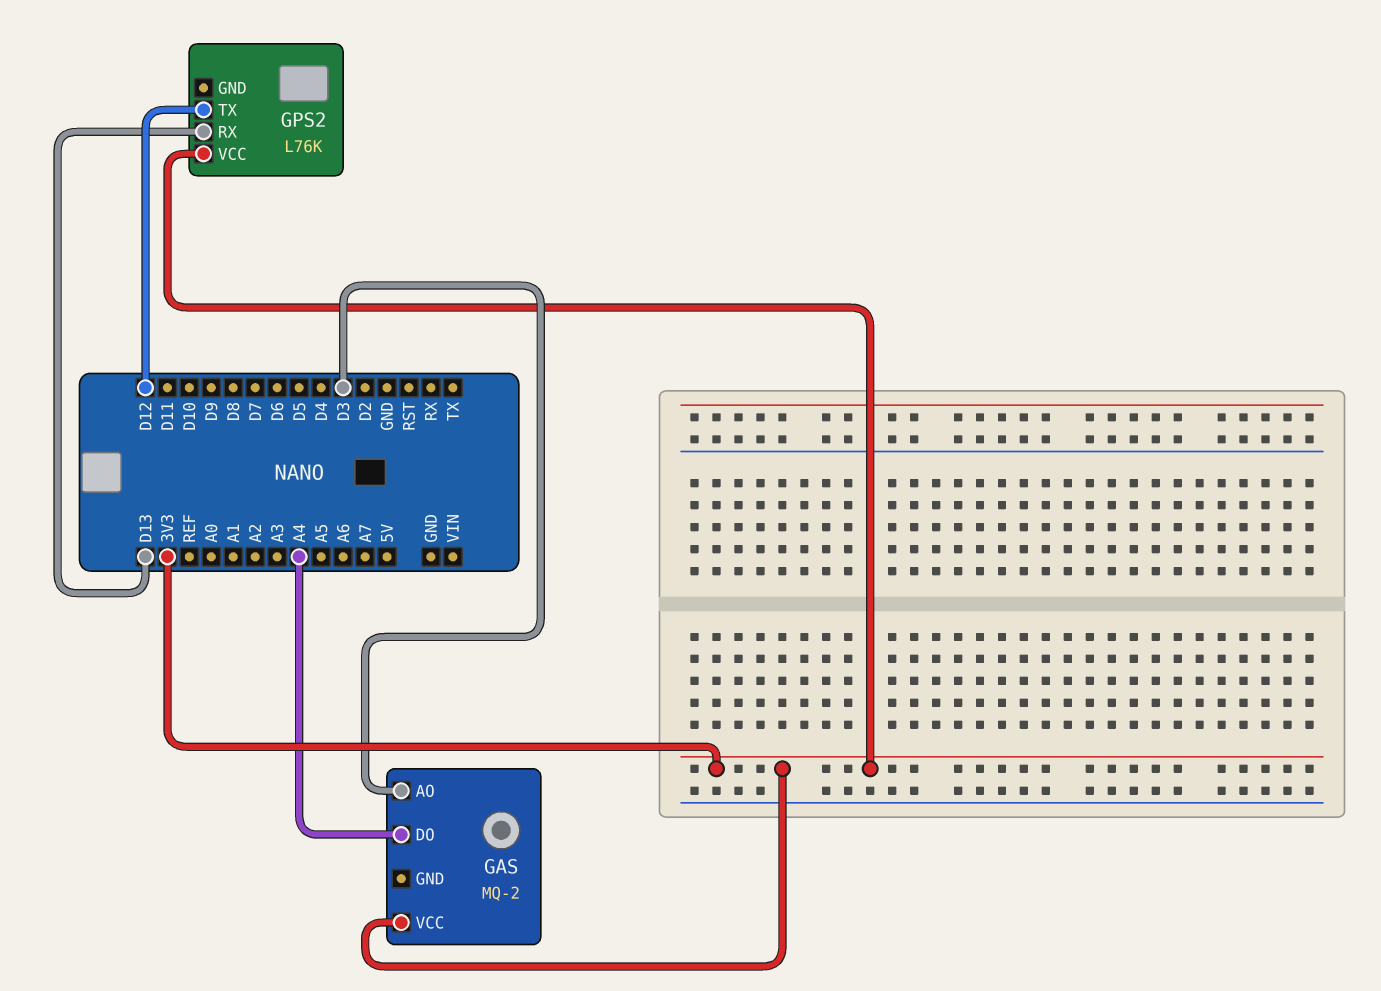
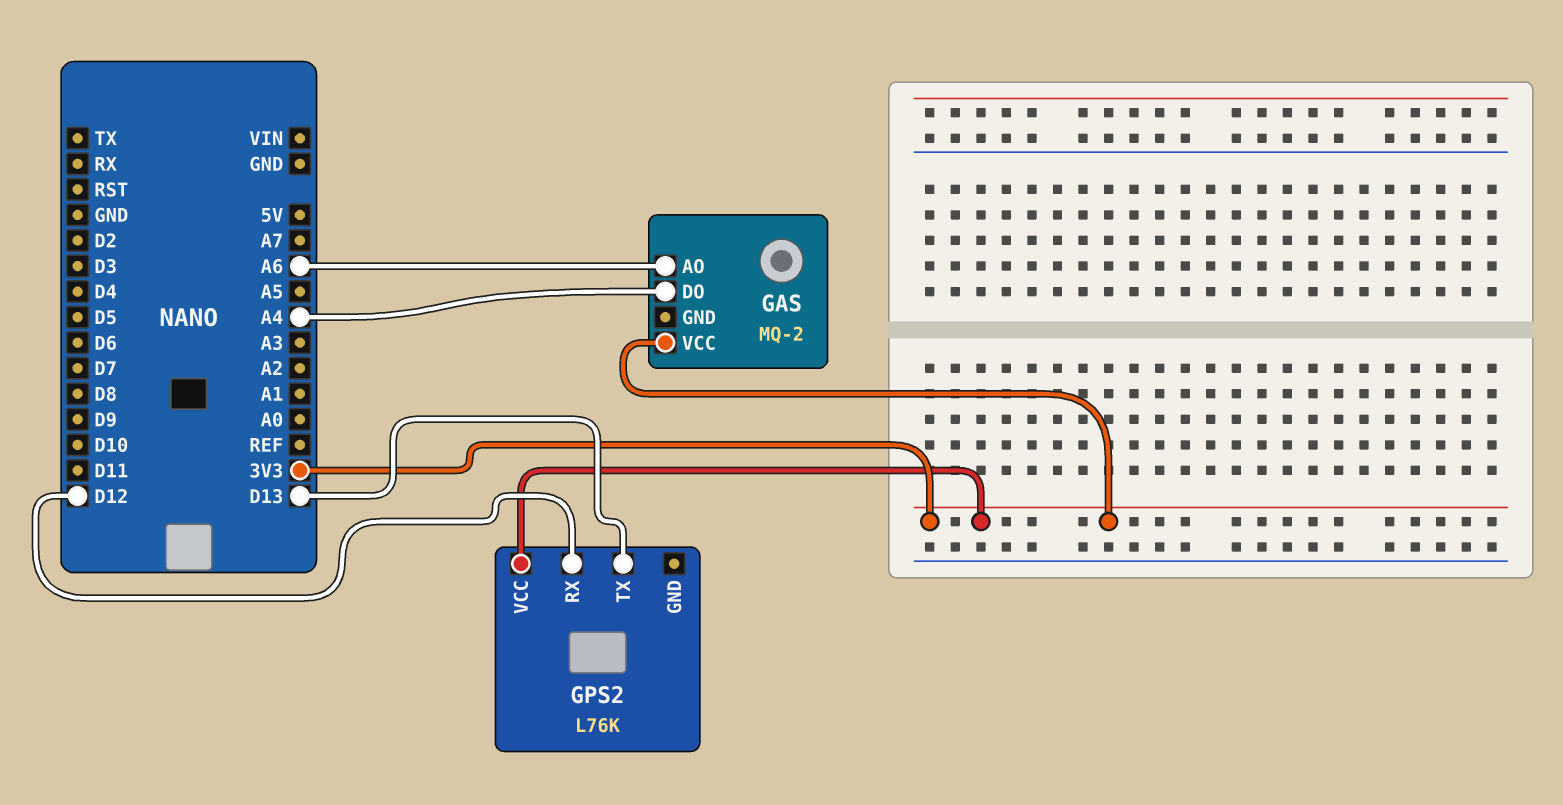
GAS pin AO: D3 -> A6
GPS2 pin RX: D13 -> D12
GPS2 pin TX: D12 -> D13

